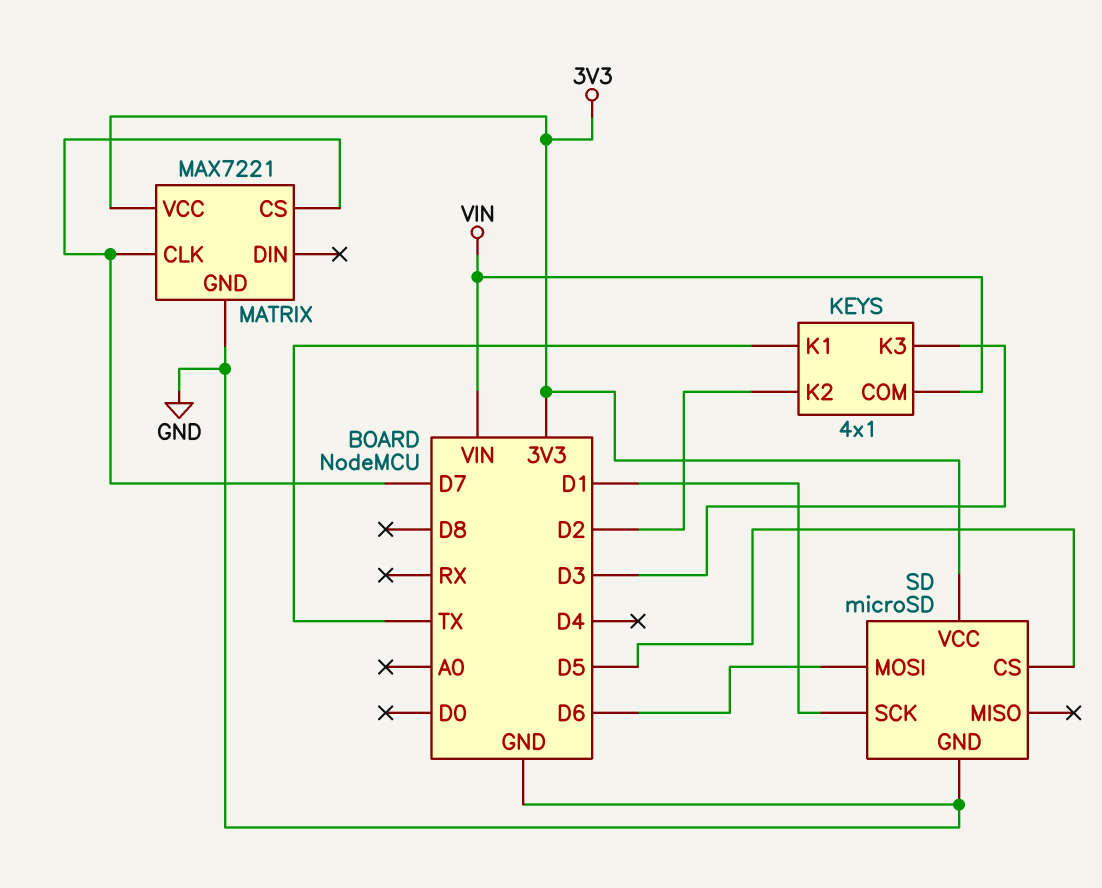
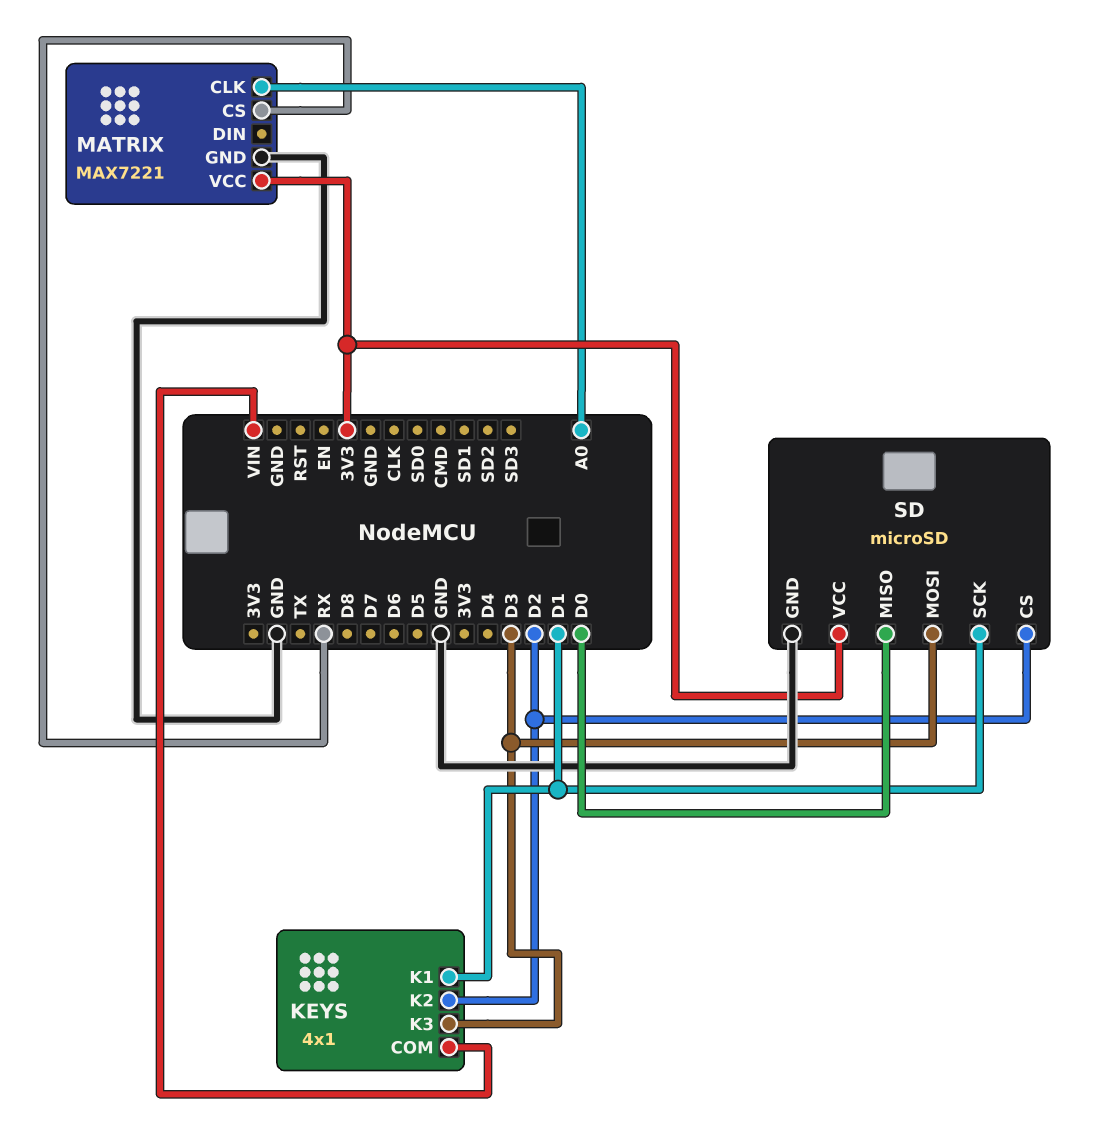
KEYS pin K1: TX -> D1
MATRIX pin CLK: D7 -> A0
MATRIX pin CS: D7 -> RX
SD pin CS: D5 -> D2
SD pin MISO: none -> D0
SD pin MOSI: D6 -> D3

